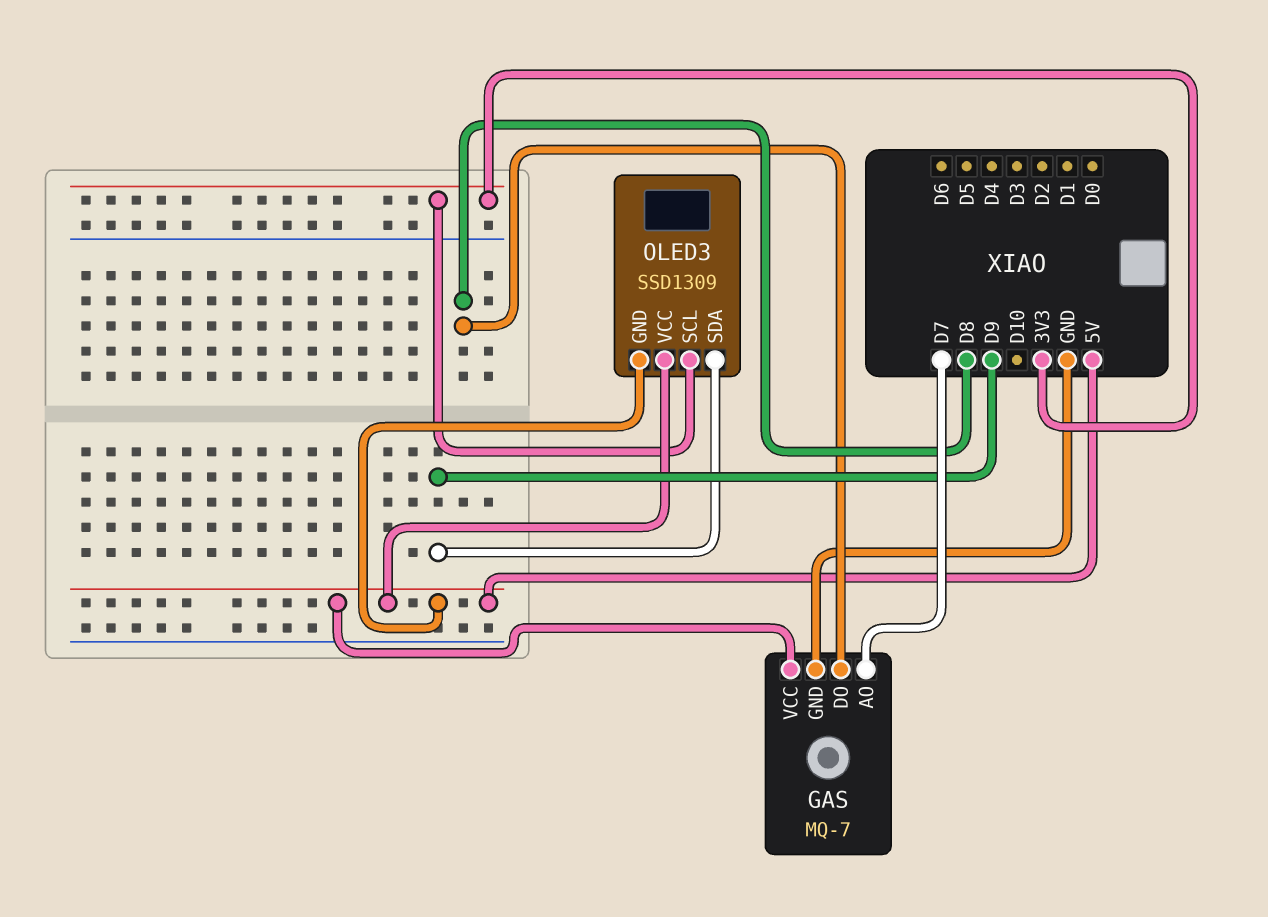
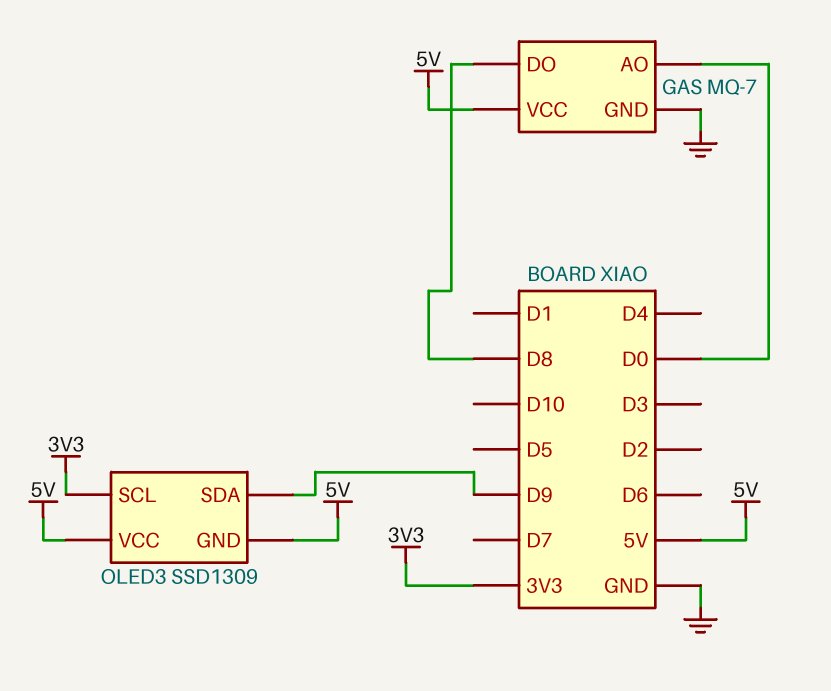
GAS pin AO: D7 -> D0

